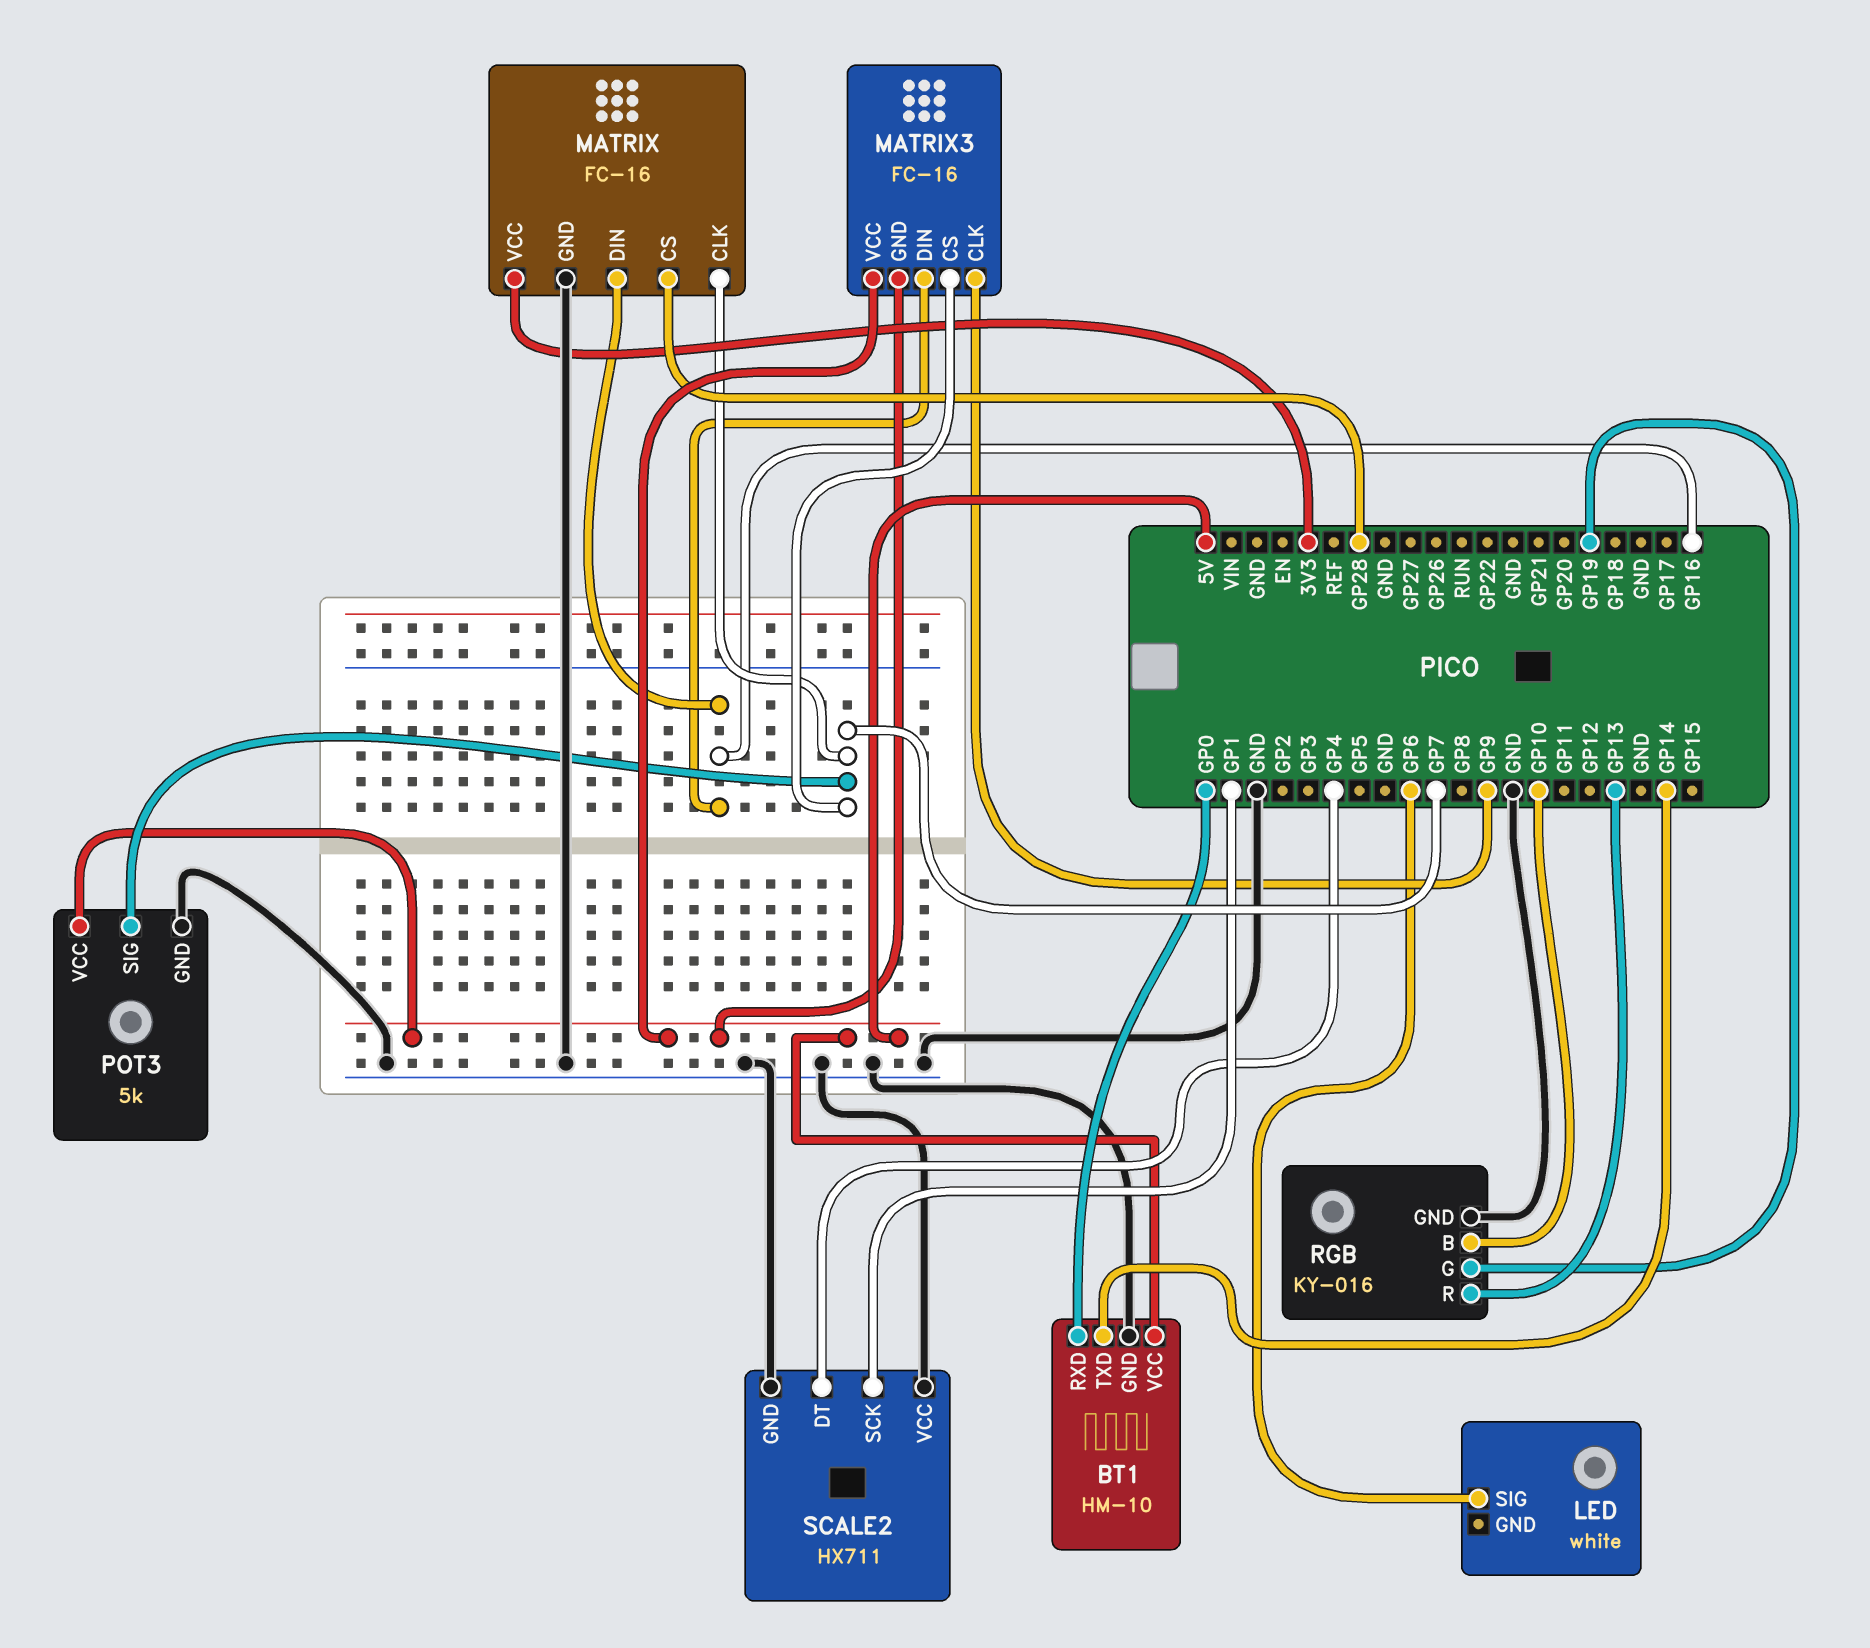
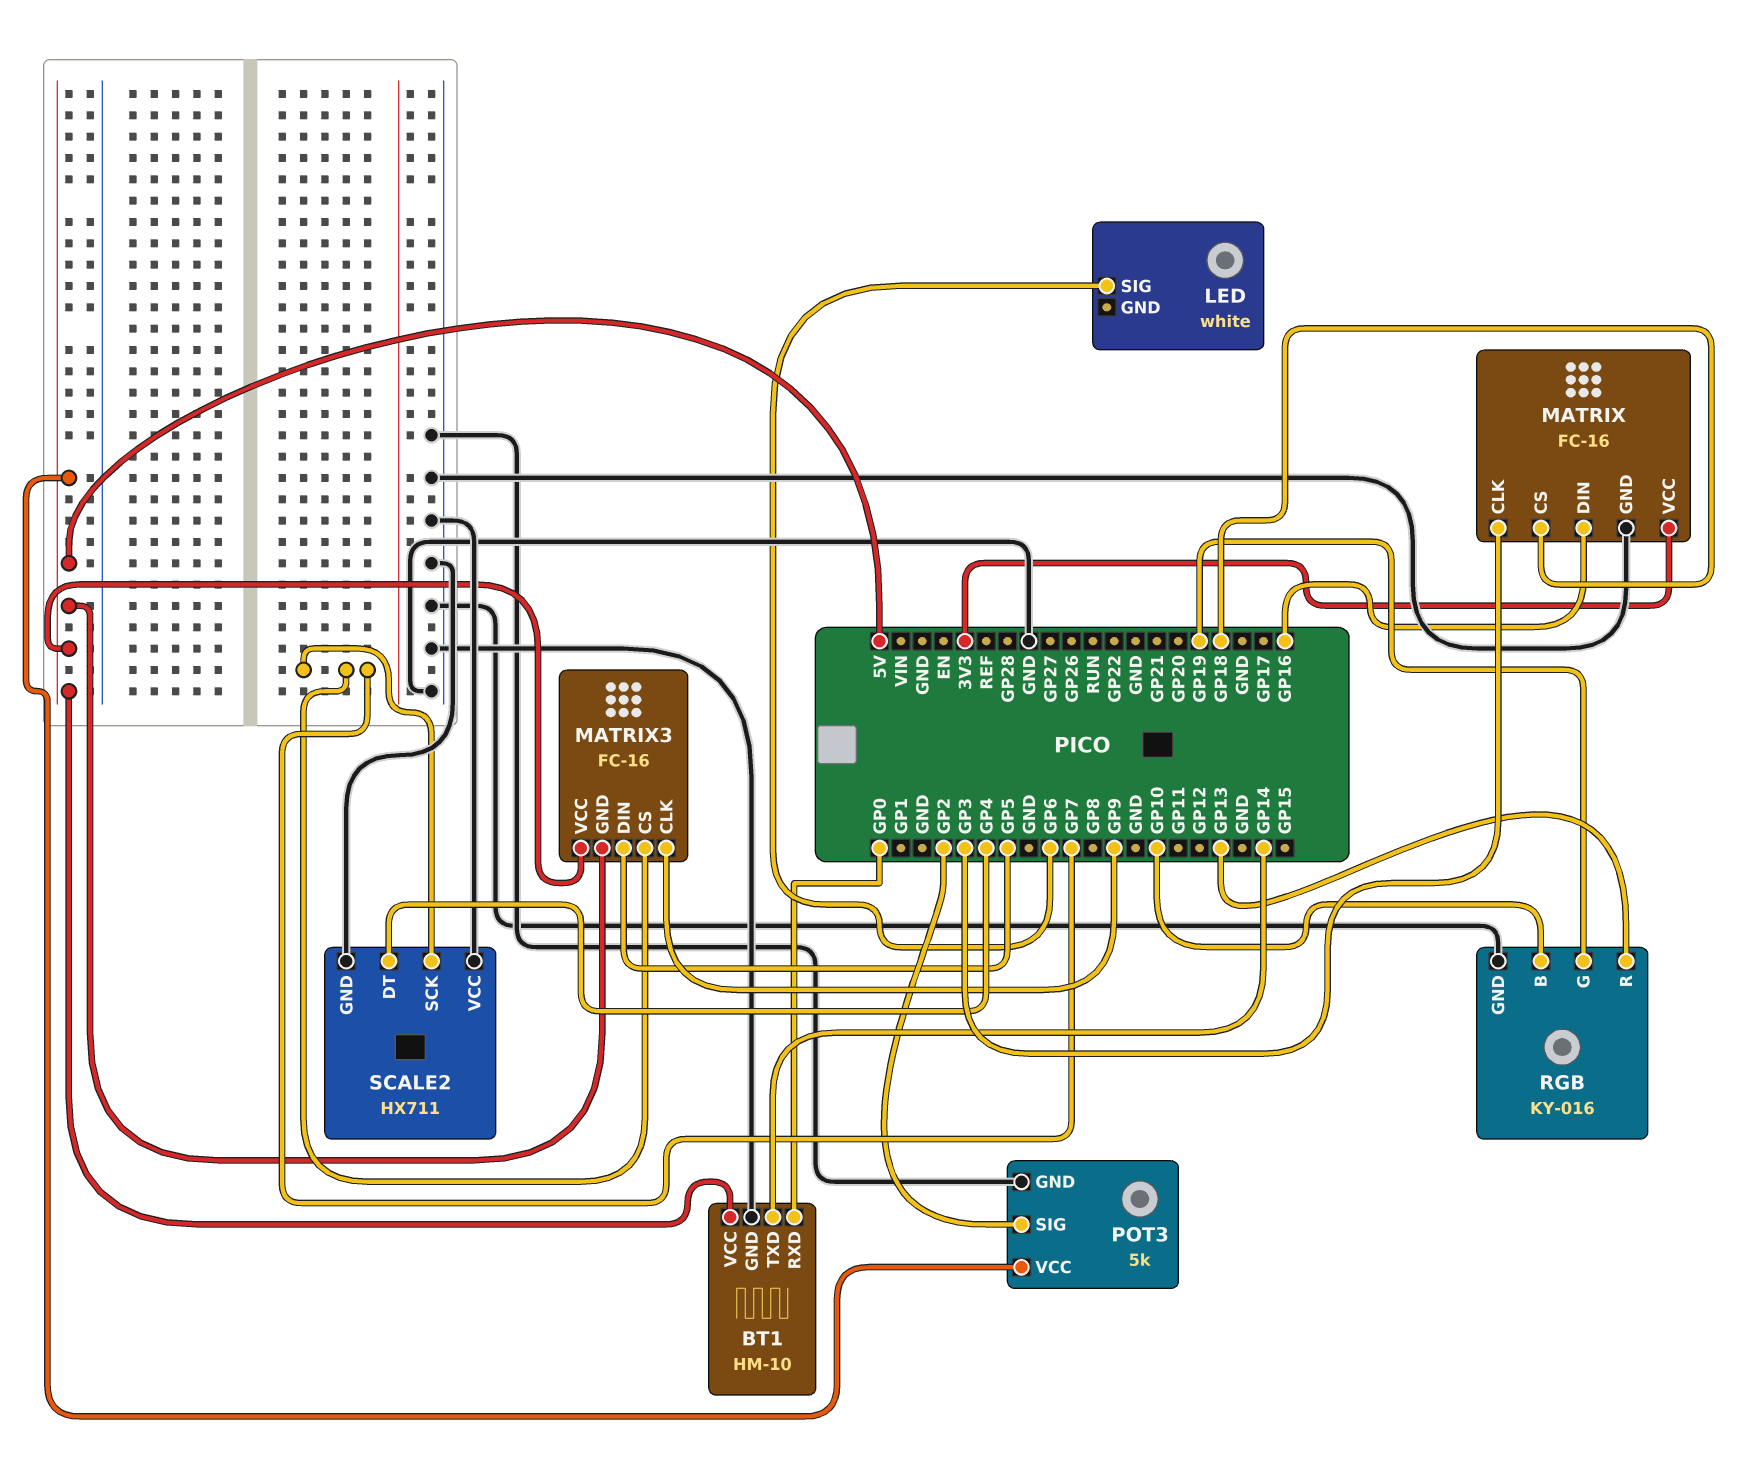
MATRIX pin CLK: GP7 -> GP3
MATRIX pin CS: GP28 -> GP18
MATRIX3 pin DIN: GP16 -> GP5
POT3 pin SIG: GP7 -> GP2
SCALE2 pin SCK: GP1 -> GP7

